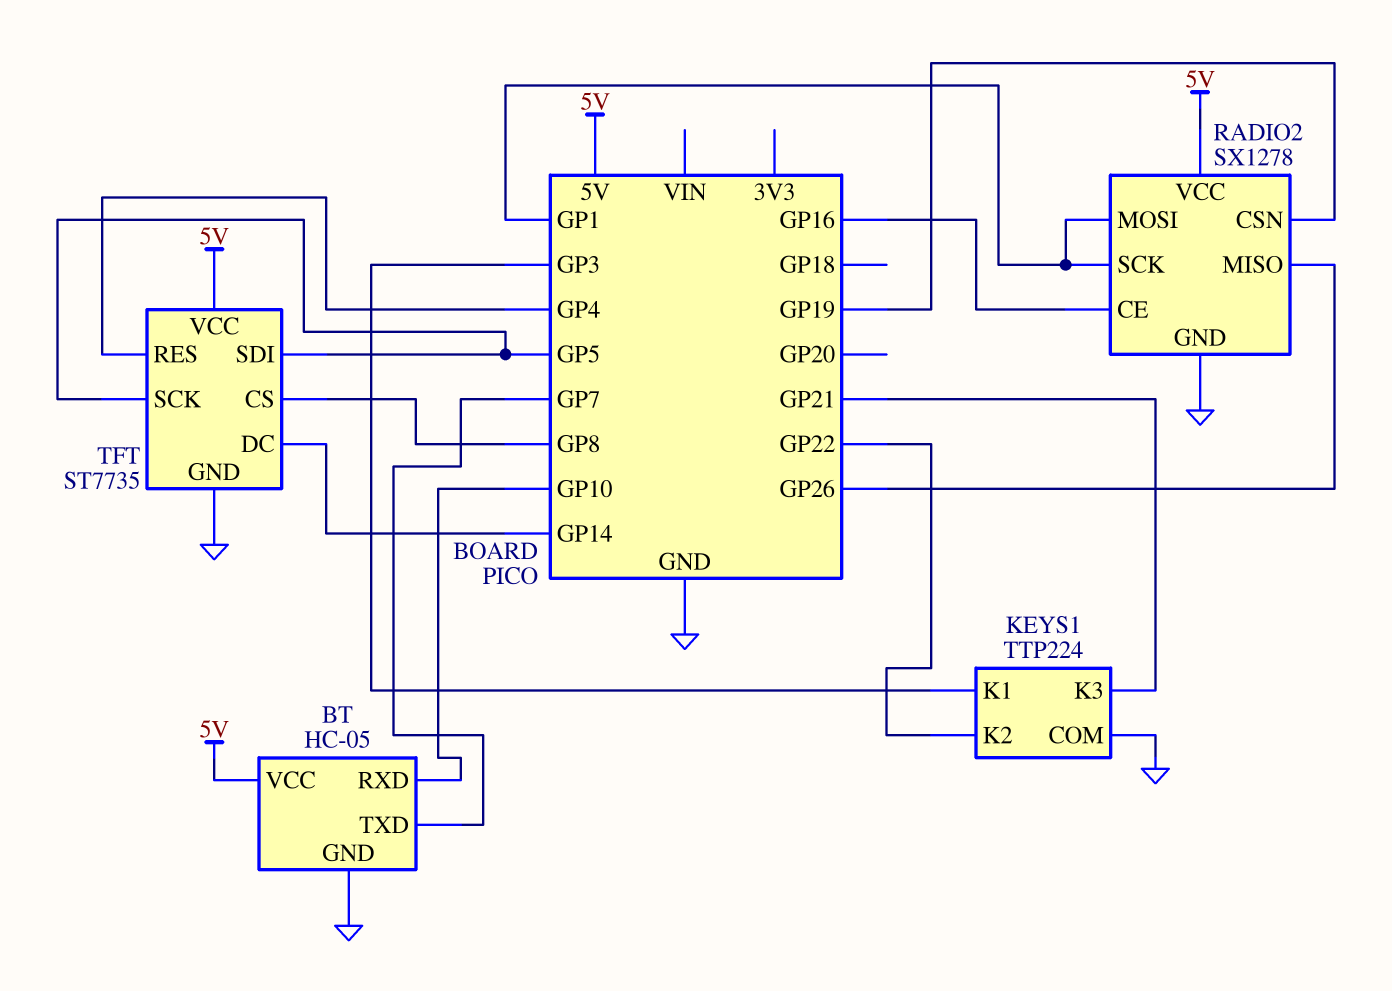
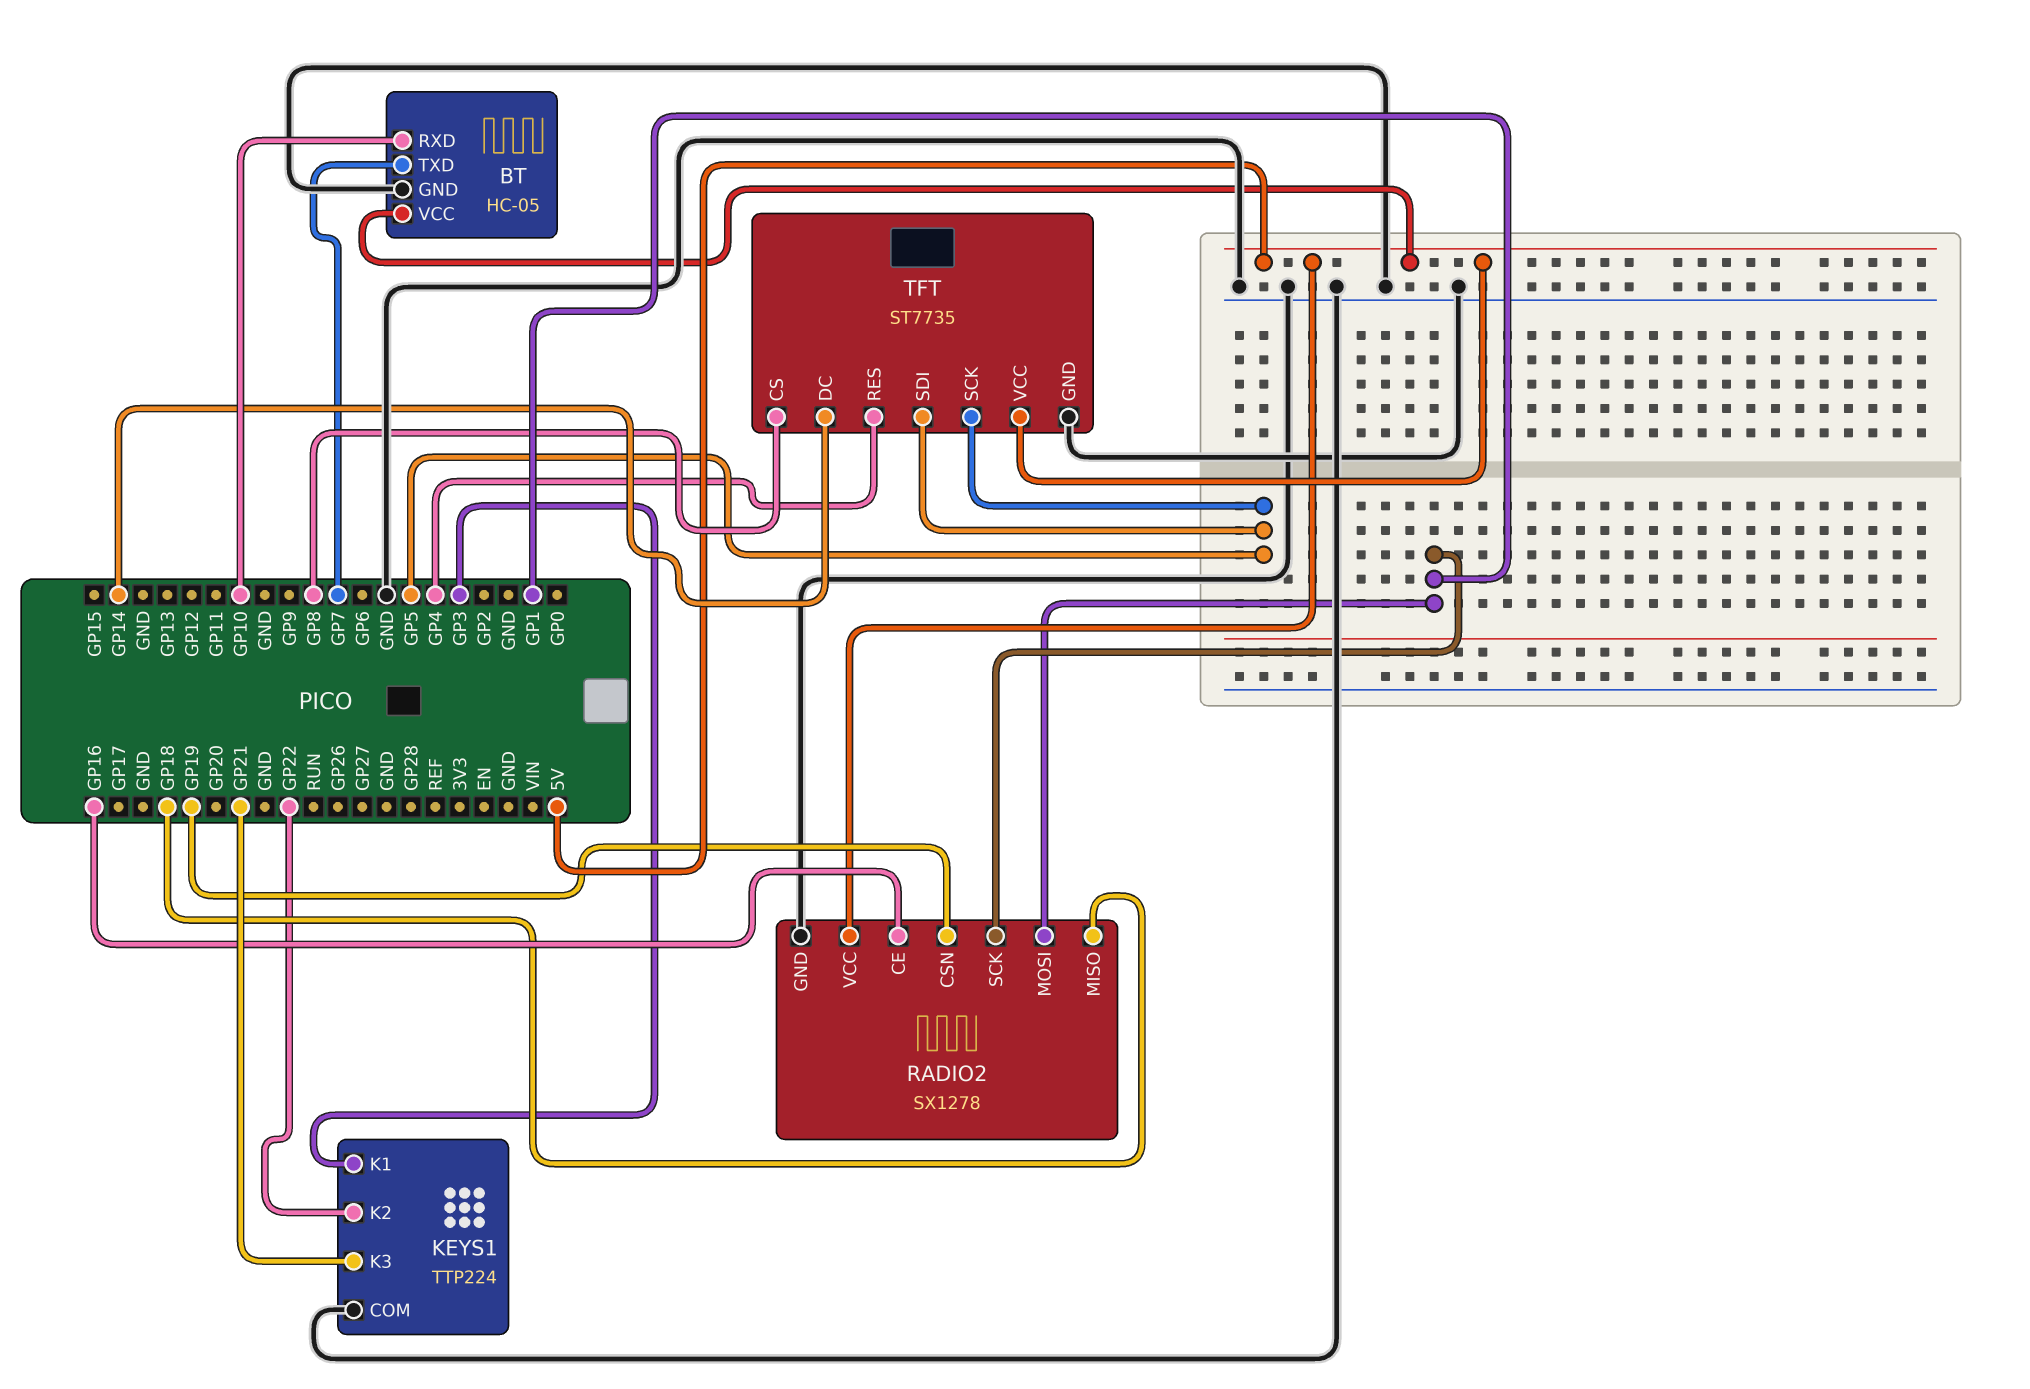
RADIO2 pin MISO: GP26 -> GP18

